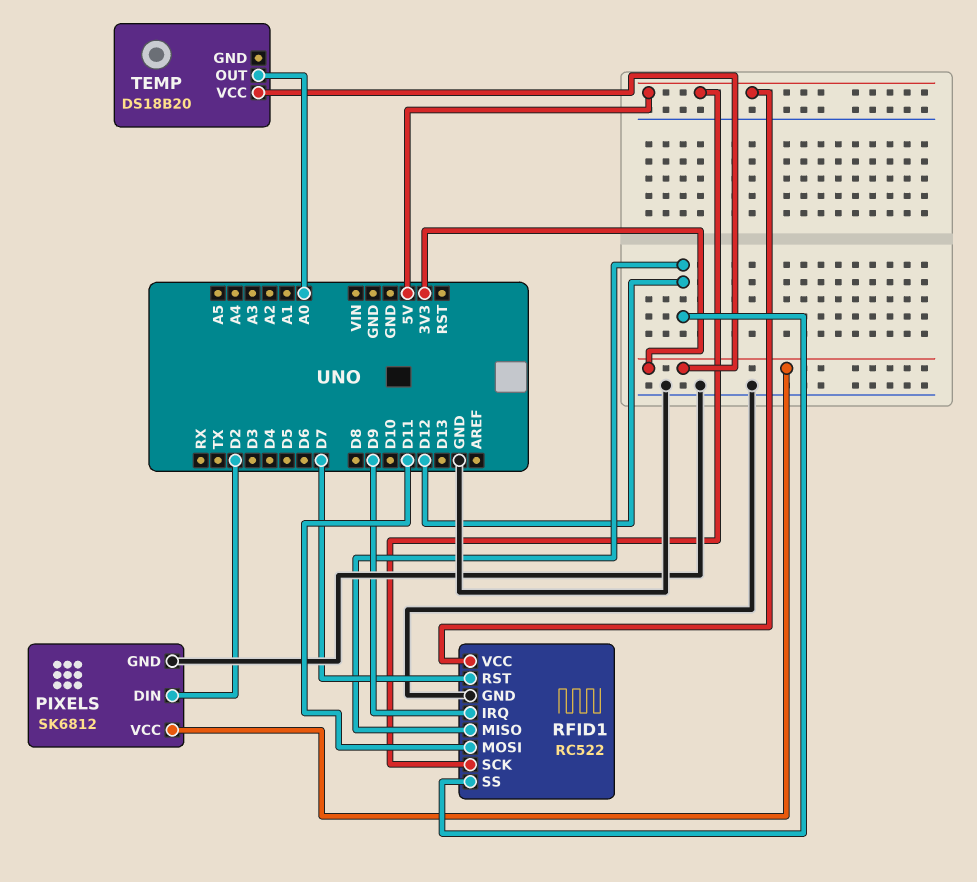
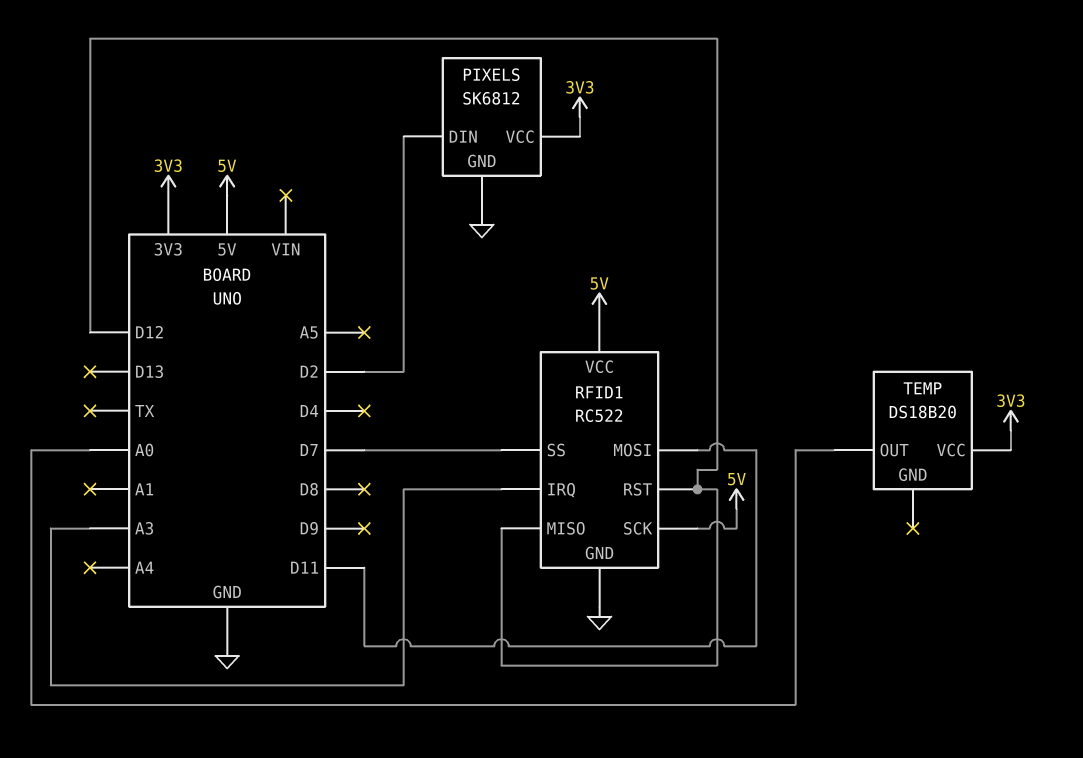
RFID1 pin IRQ: D9 -> A3
RFID1 pin RST: D7 -> D12
RFID1 pin SS: D12 -> D7

